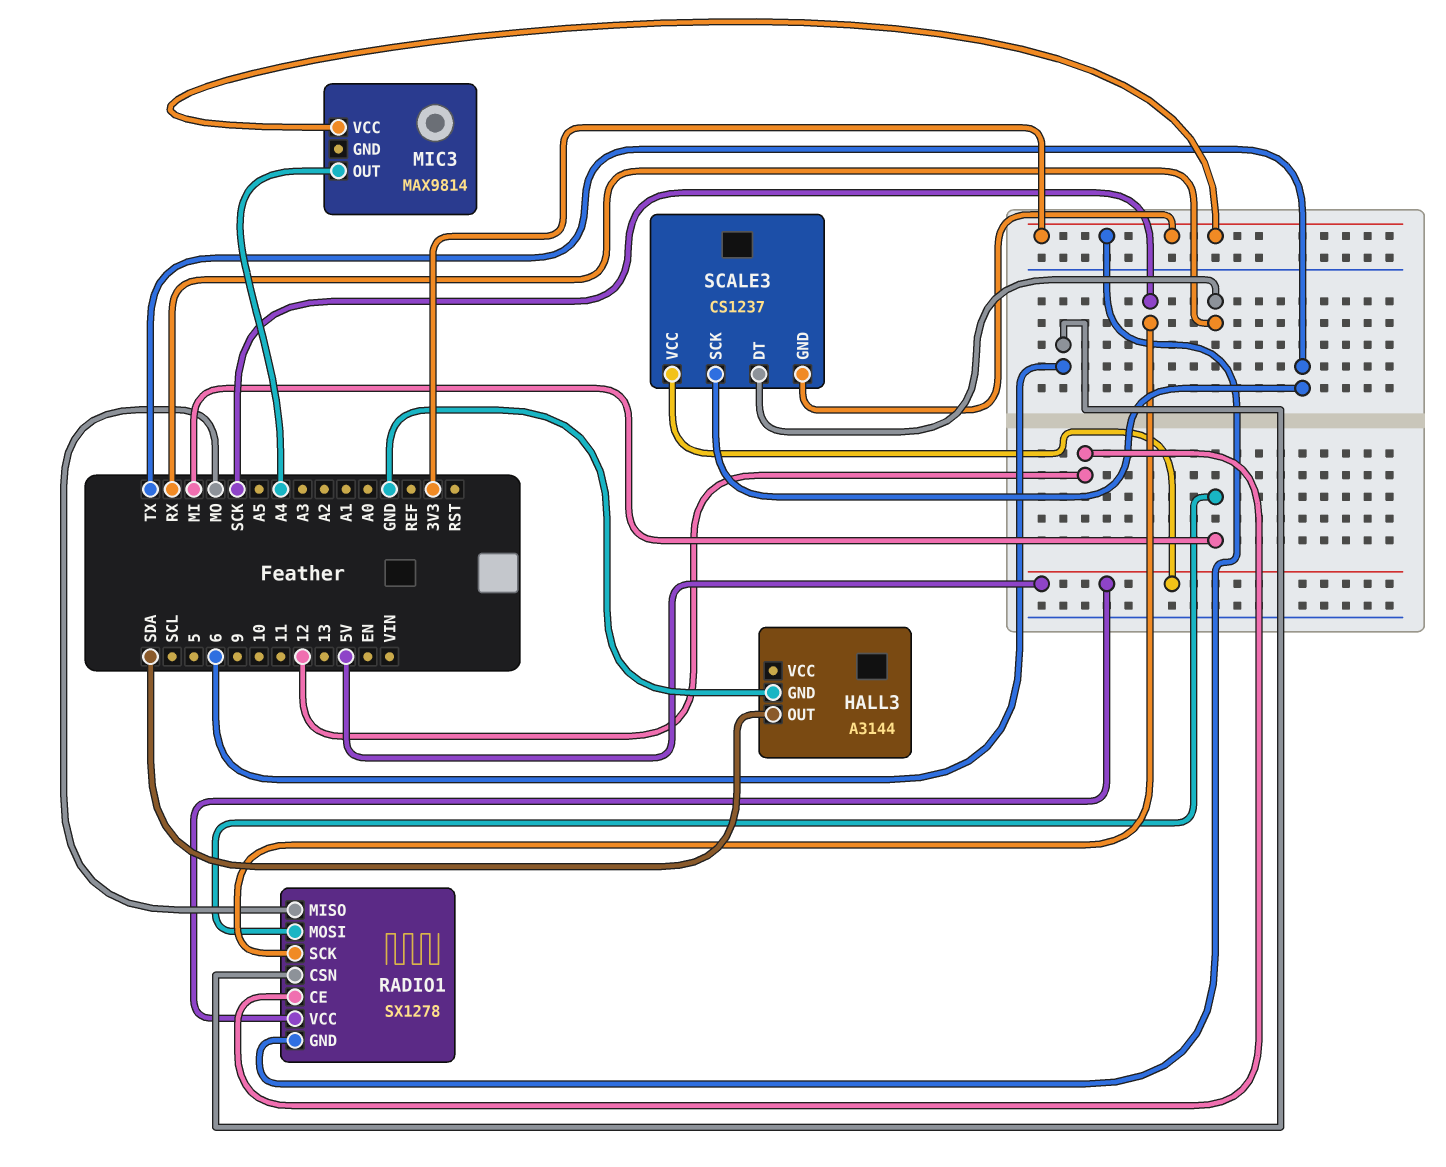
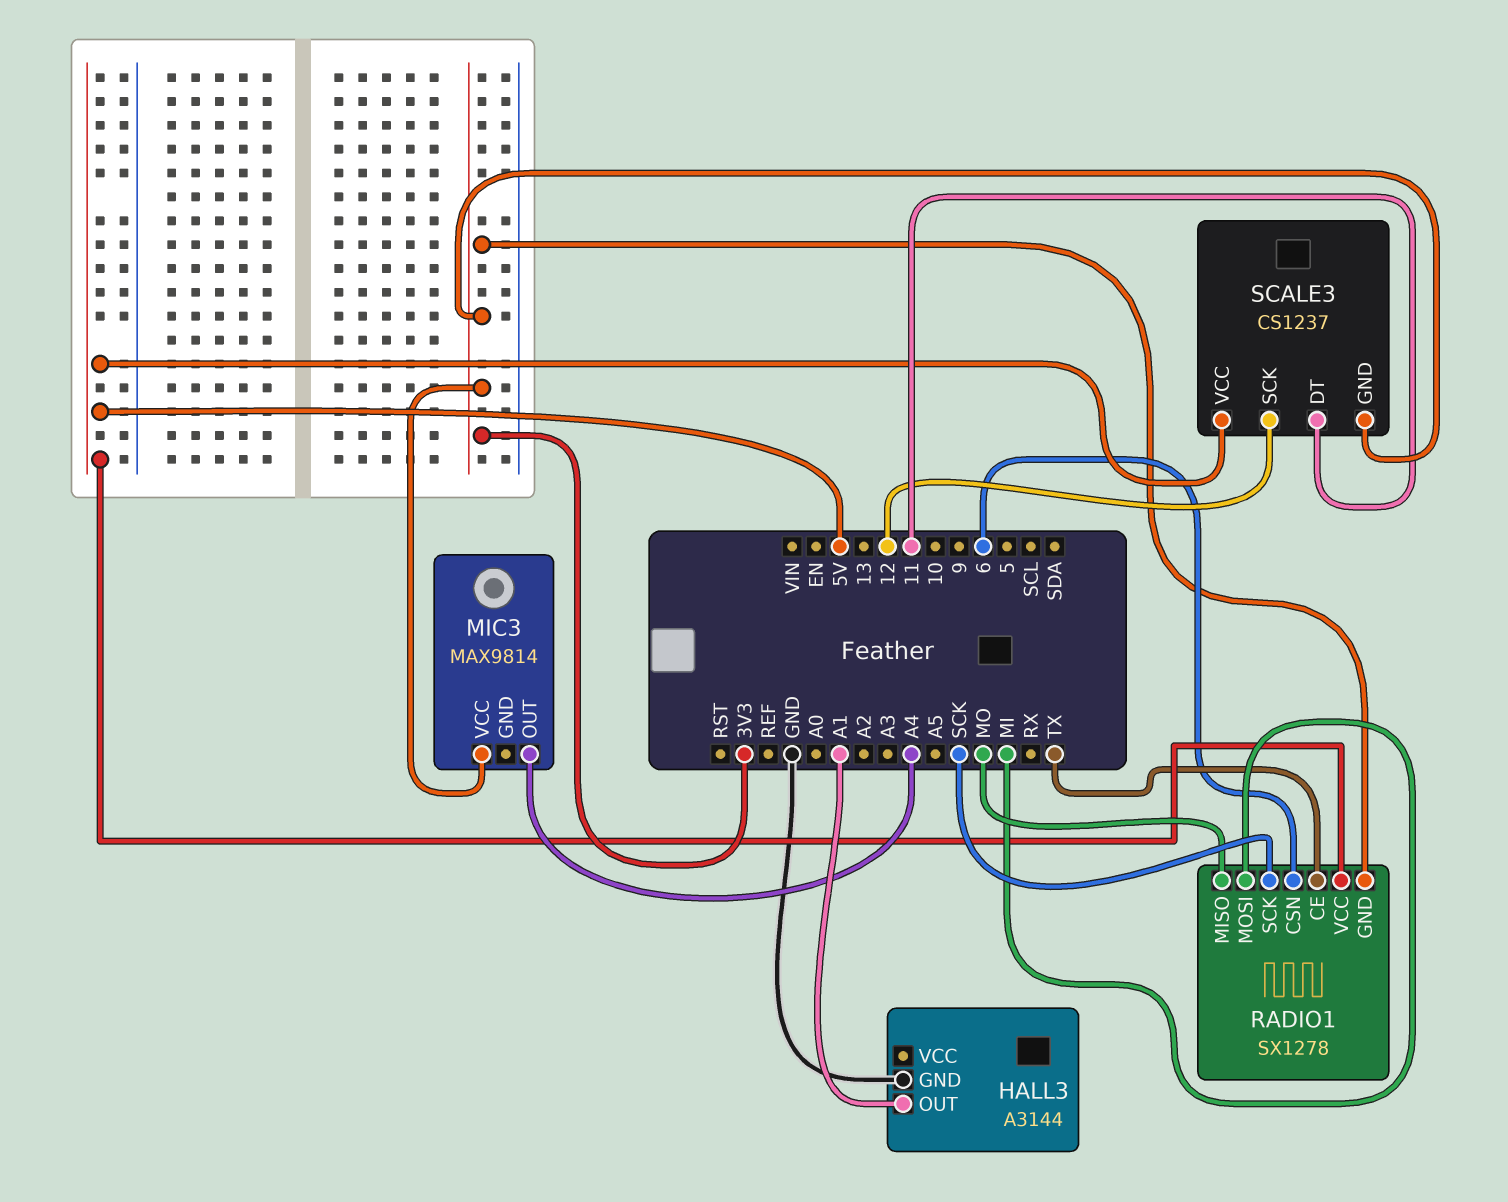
HALL3 pin OUT: SDA -> A1
RADIO1 pin CE: 12 -> TX
SCALE3 pin DT: RX -> 11
SCALE3 pin SCK: TX -> 12

